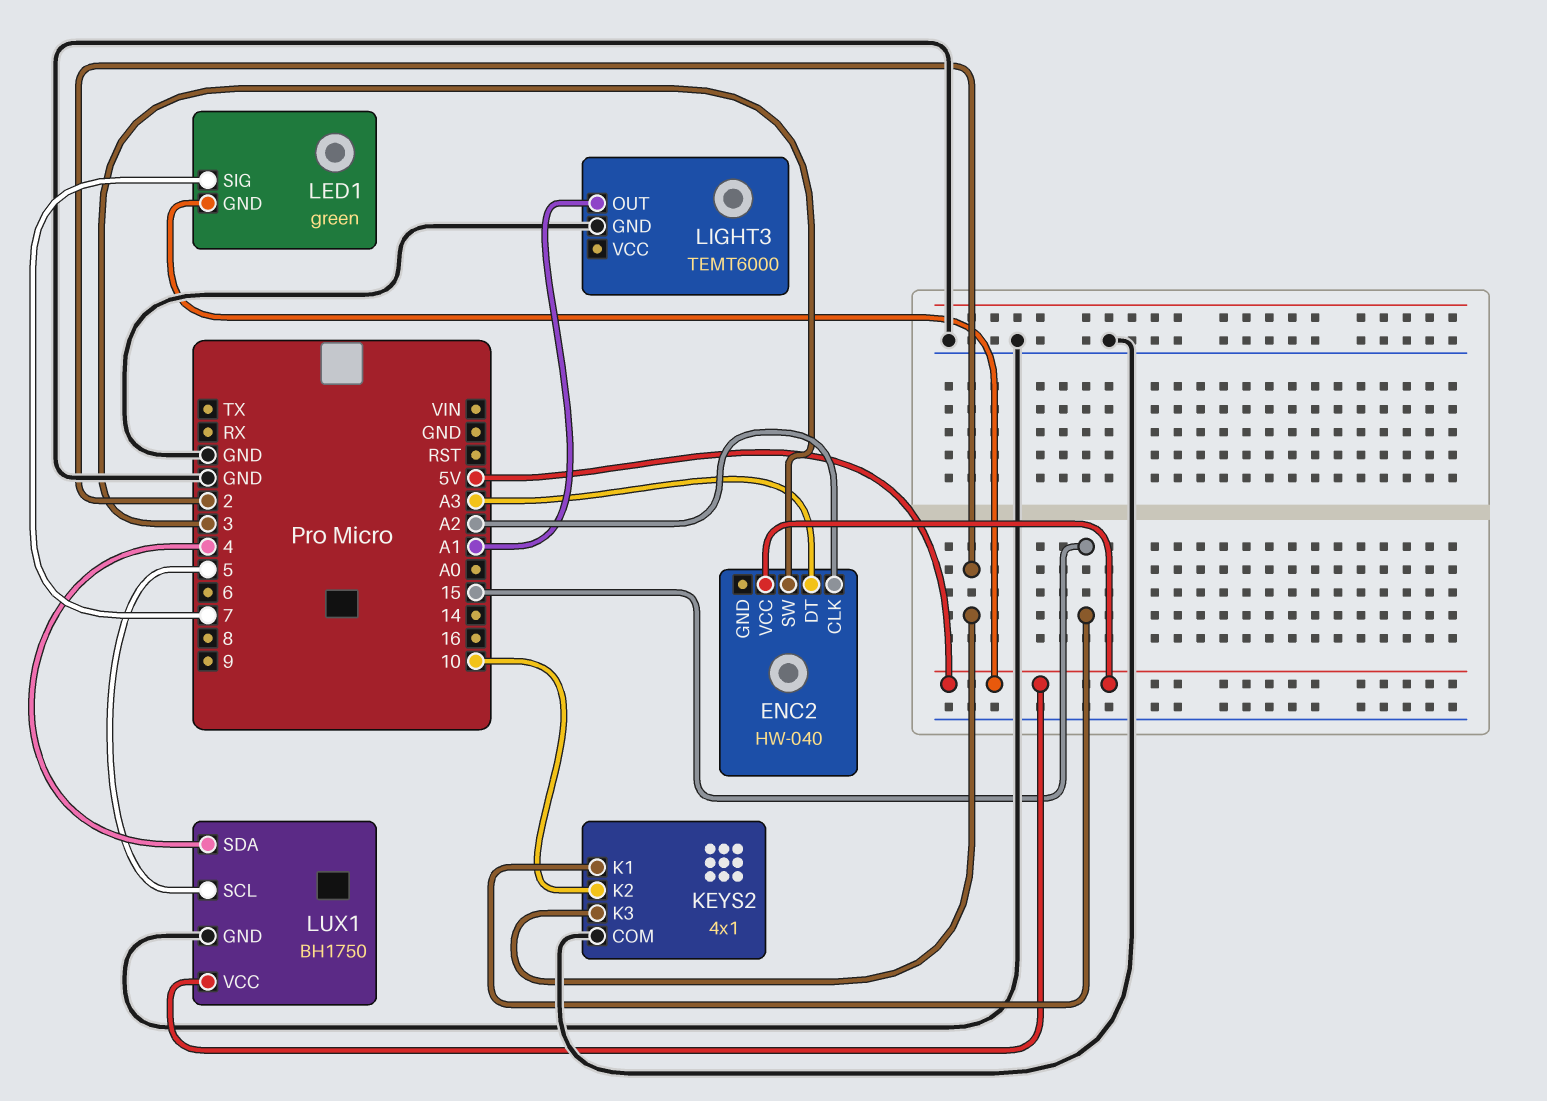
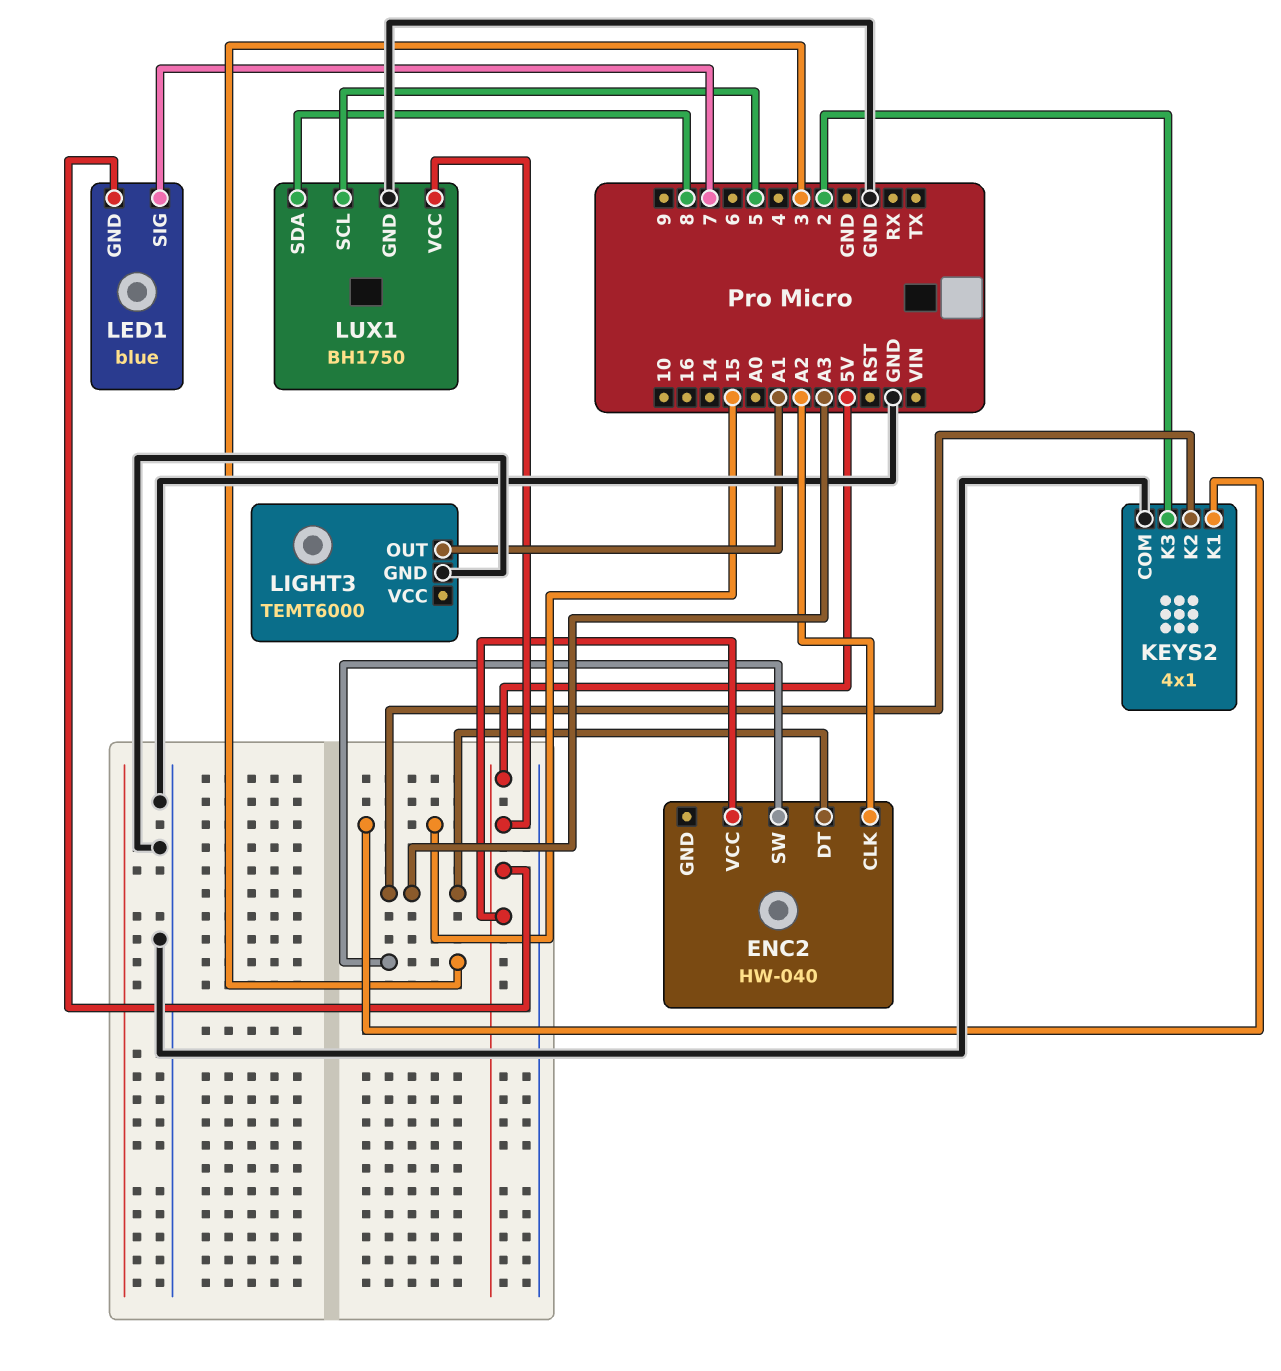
KEYS2 pin K2: 10 -> A3
LED1: green -> blue
LUX1 pin SDA: 4 -> 8

